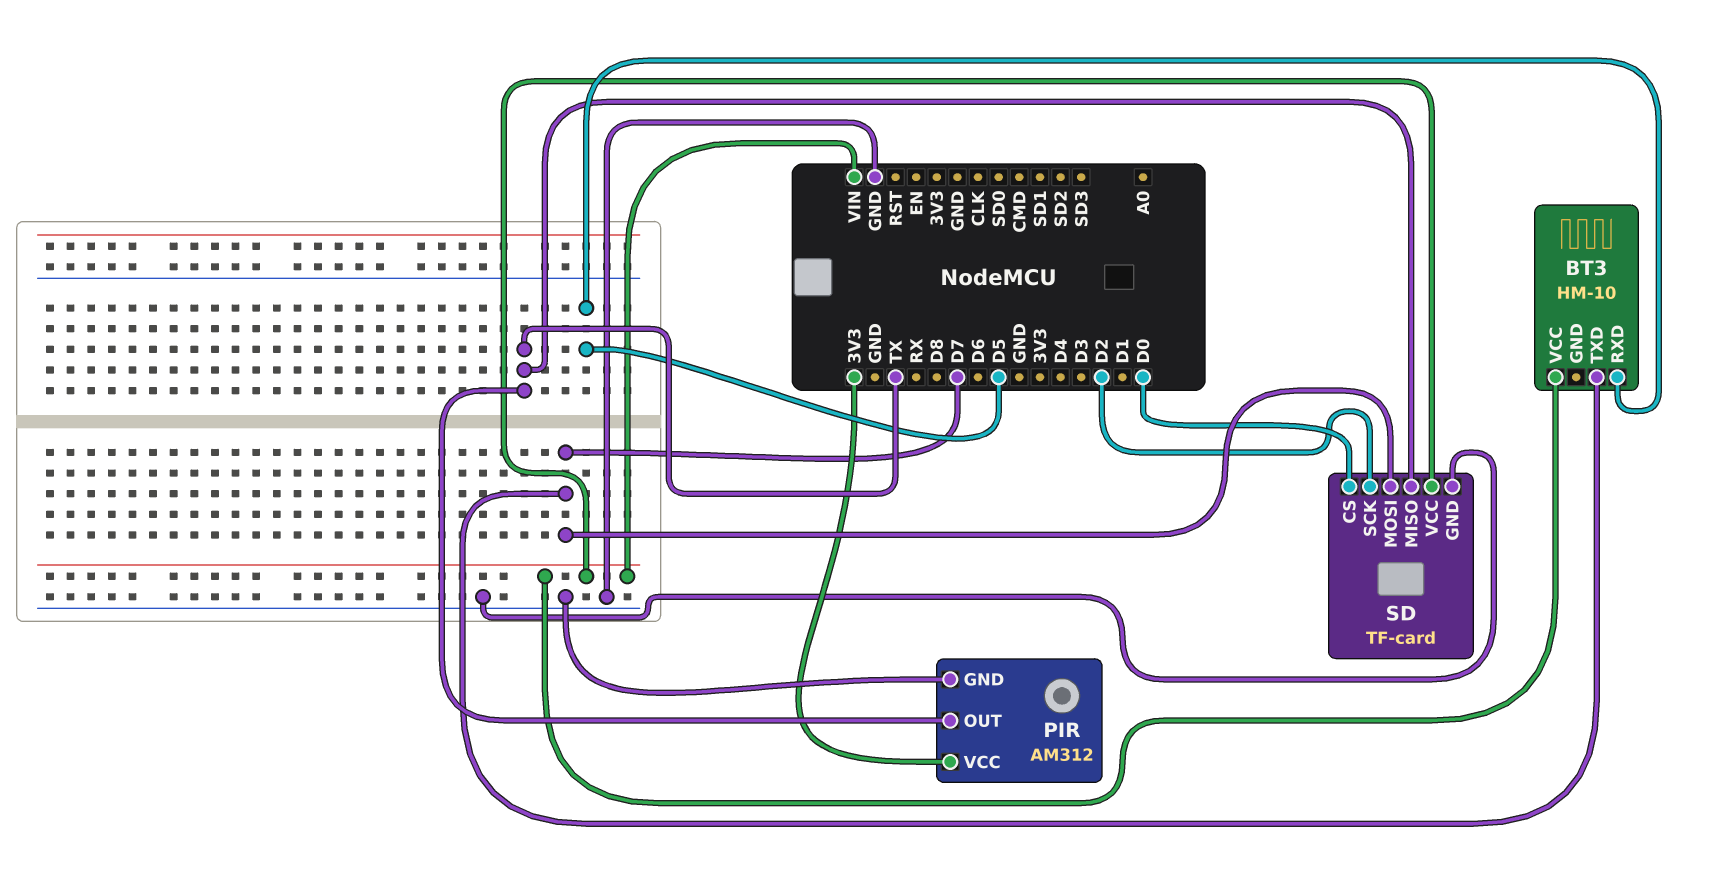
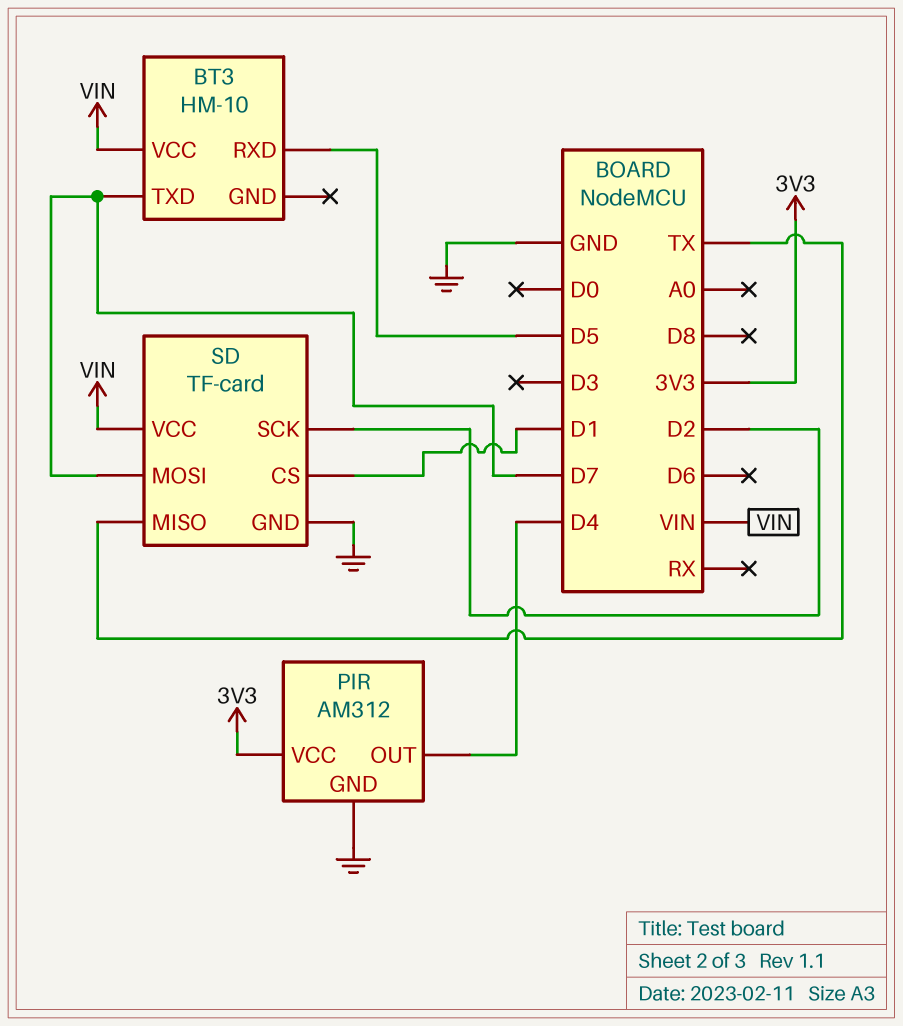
PIR pin OUT: TX -> D4
SD pin CS: D0 -> D1

